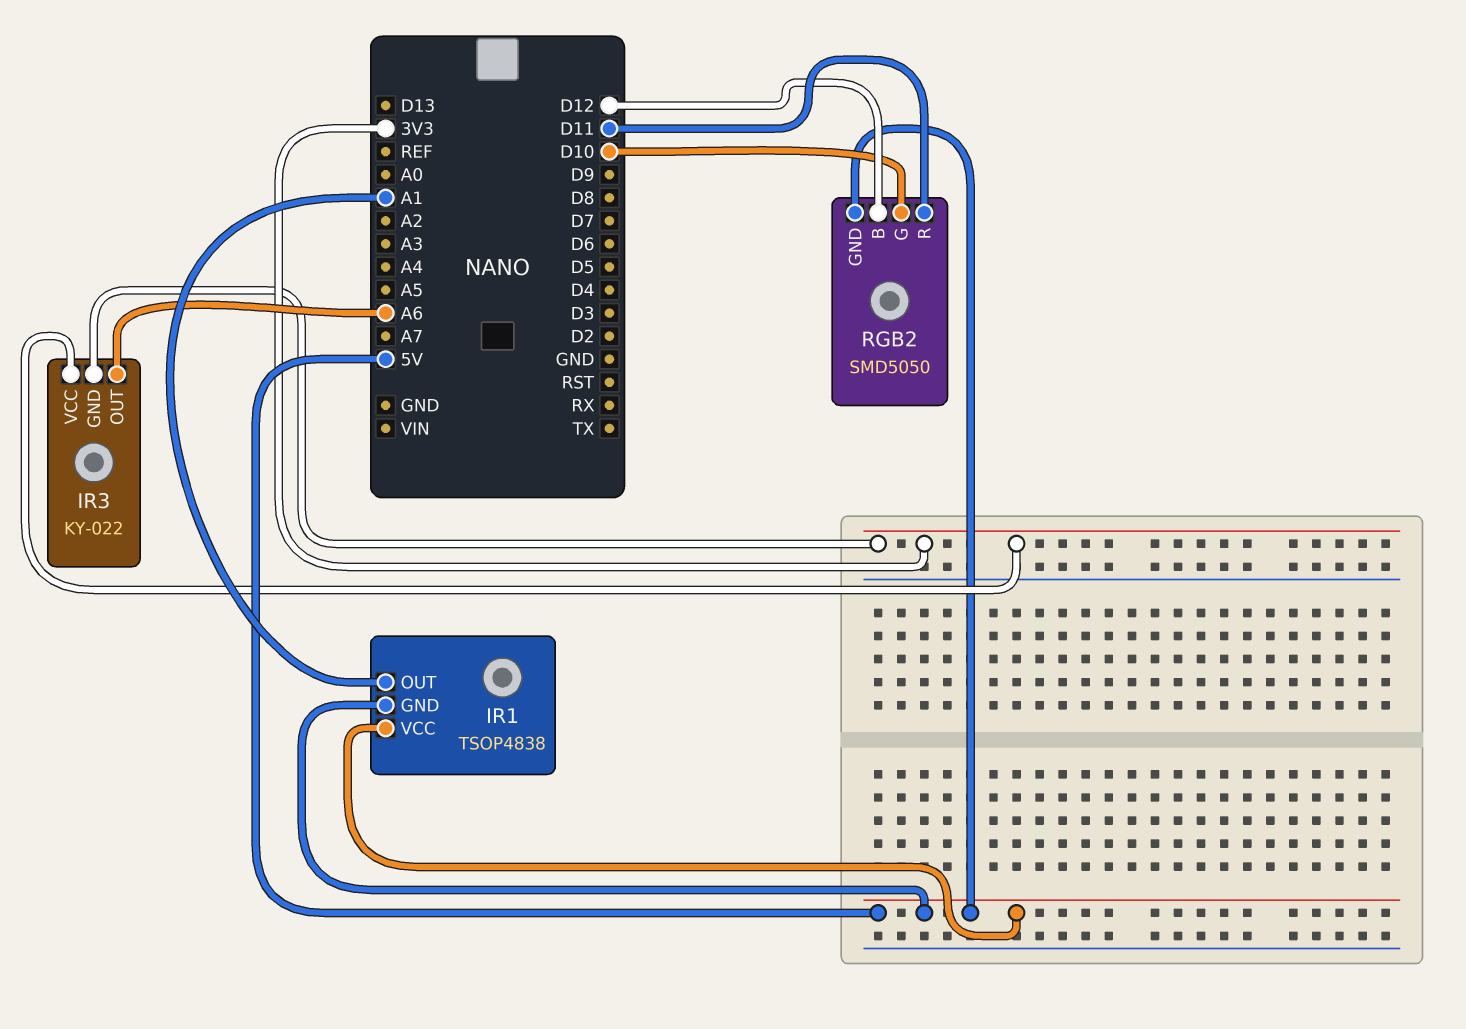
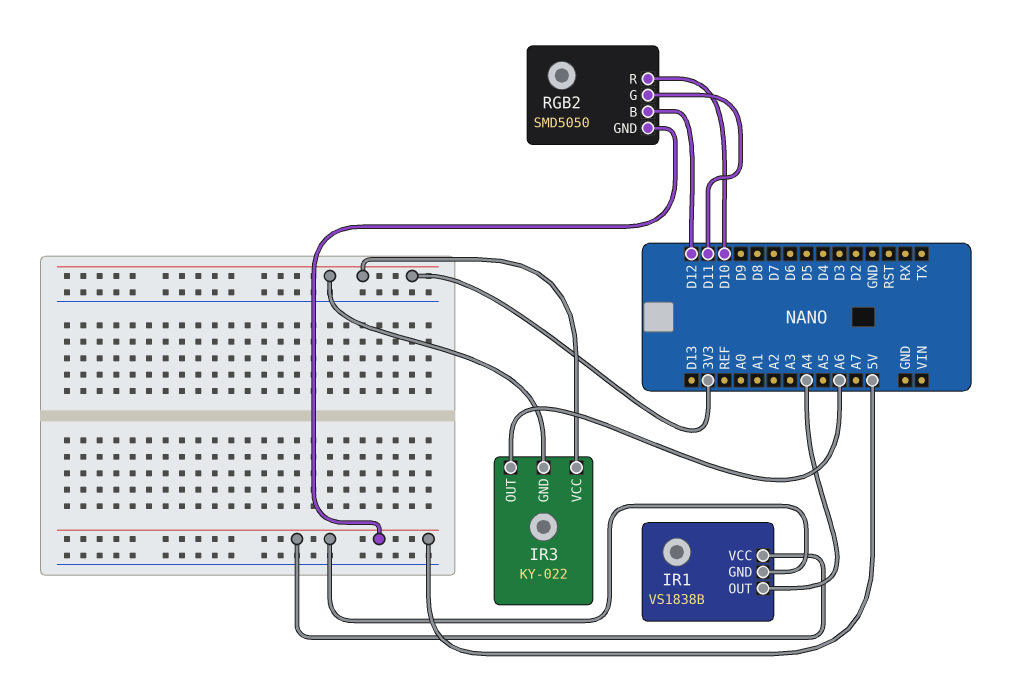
IR1: TSOP4838 -> VS1838B
IR1 pin OUT: A1 -> A4
RGB2 pin G: D10 -> D11
RGB2 pin R: D11 -> D10

